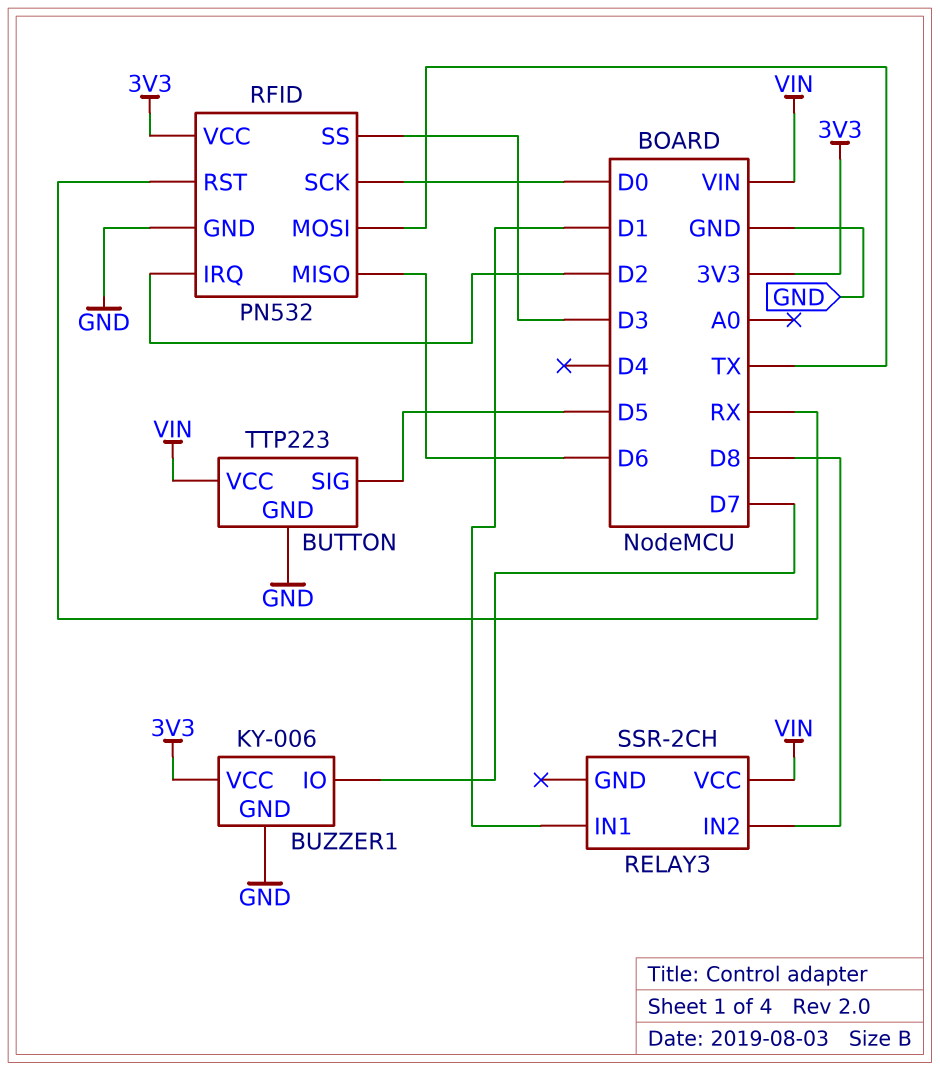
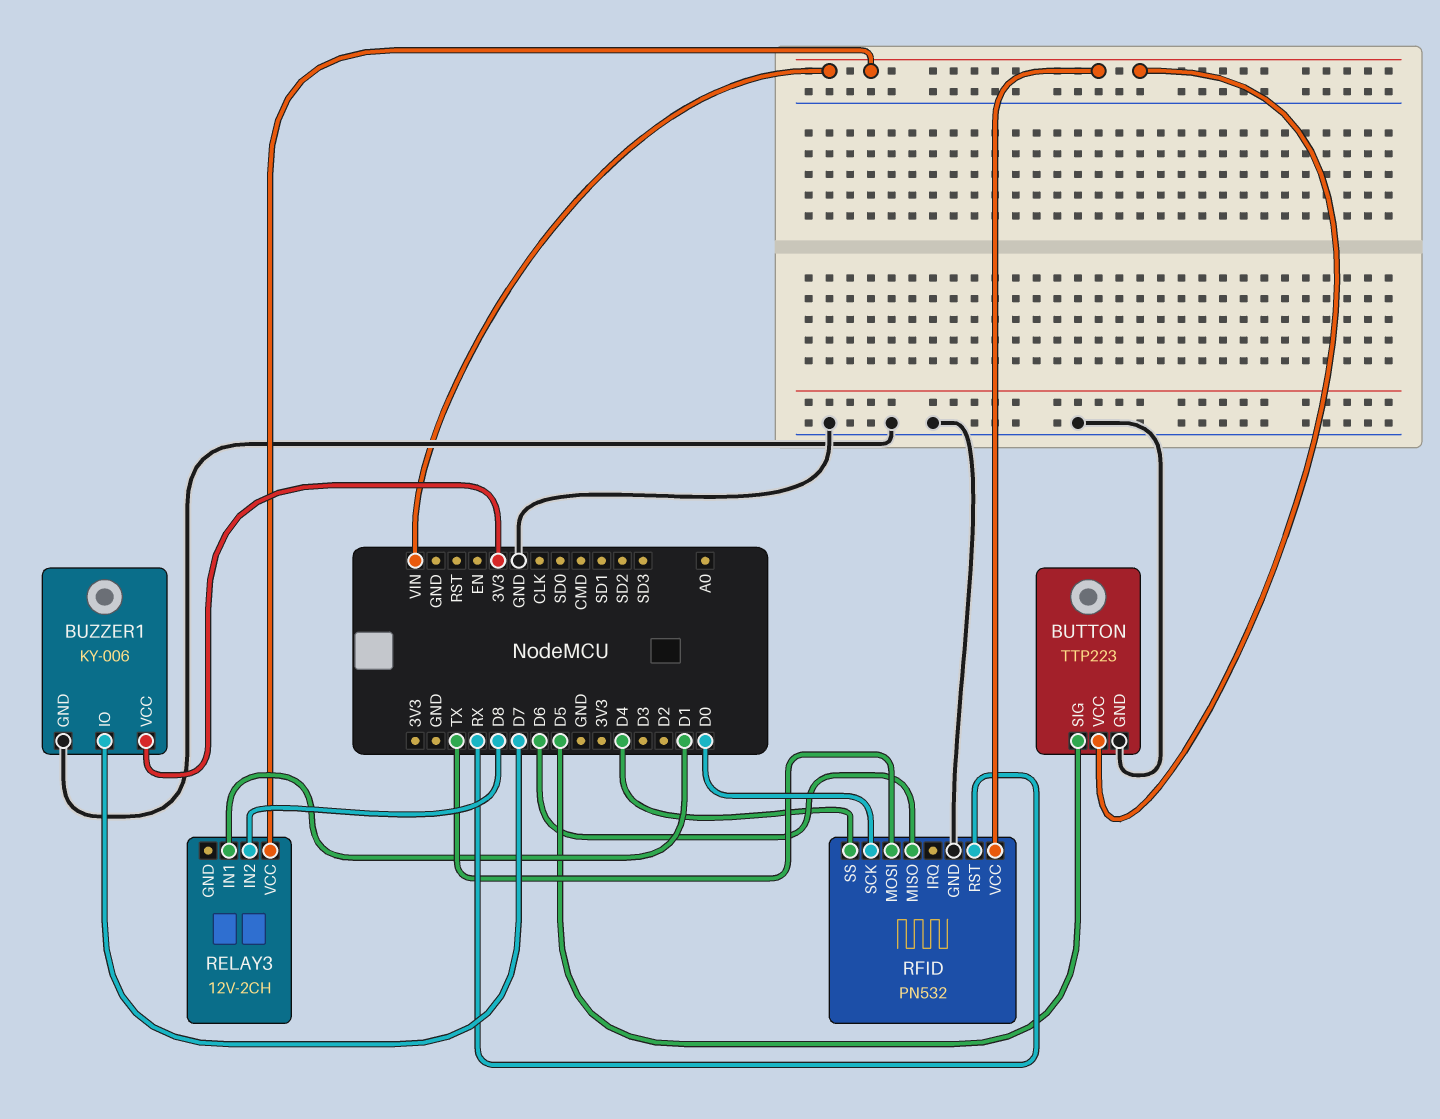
RELAY3: SSR-2CH -> 12V-2CH
RFID pin IRQ: D2 -> none
RFID pin SS: D3 -> D4
RFID pin VCC: 3V3 -> VIN

